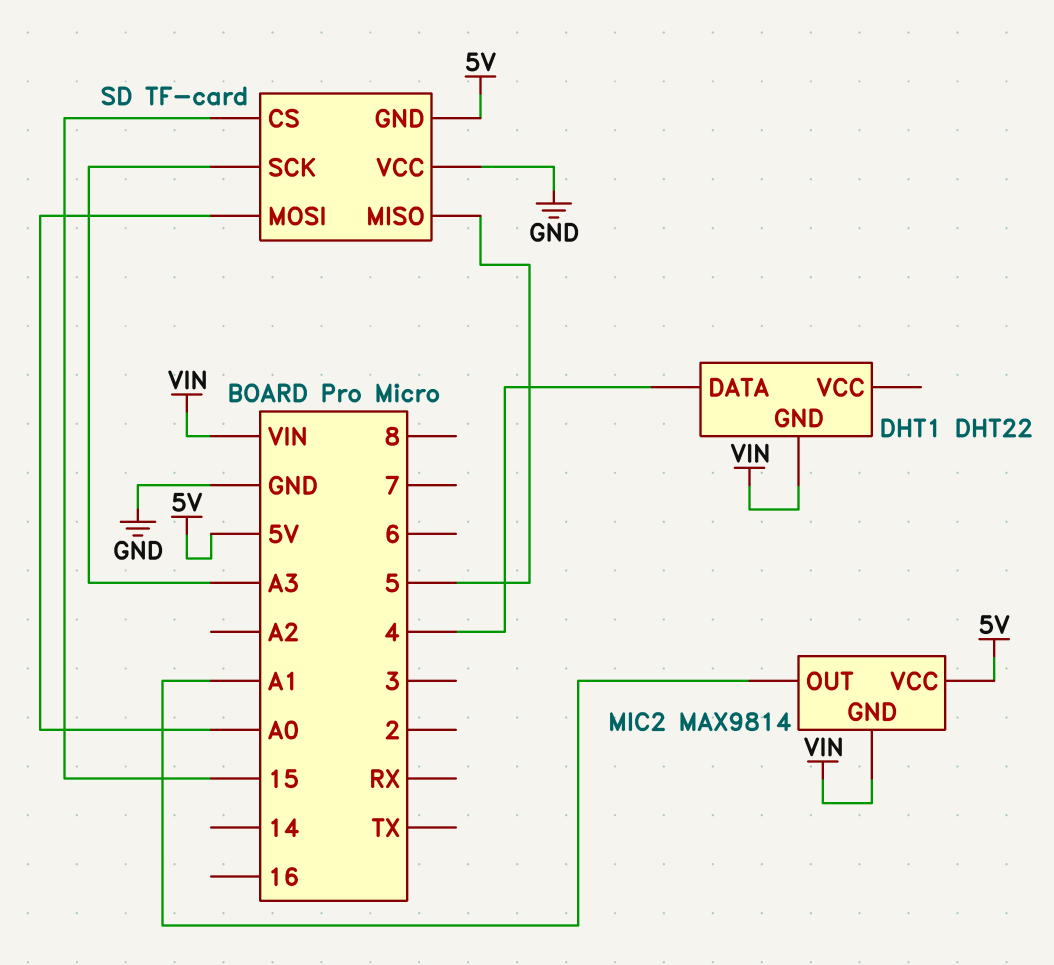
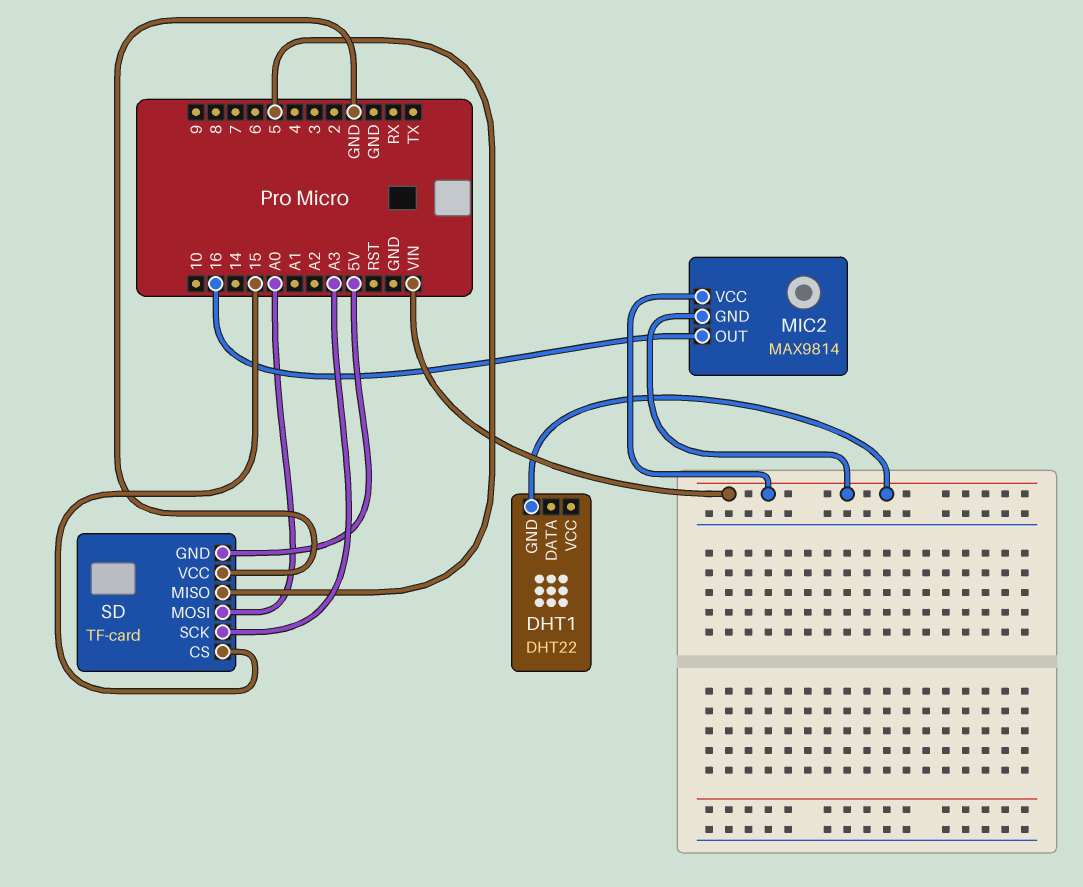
DHT1 pin DATA: 4 -> none
MIC2 pin OUT: A1 -> 16
MIC2 pin VCC: 5V -> VIN

